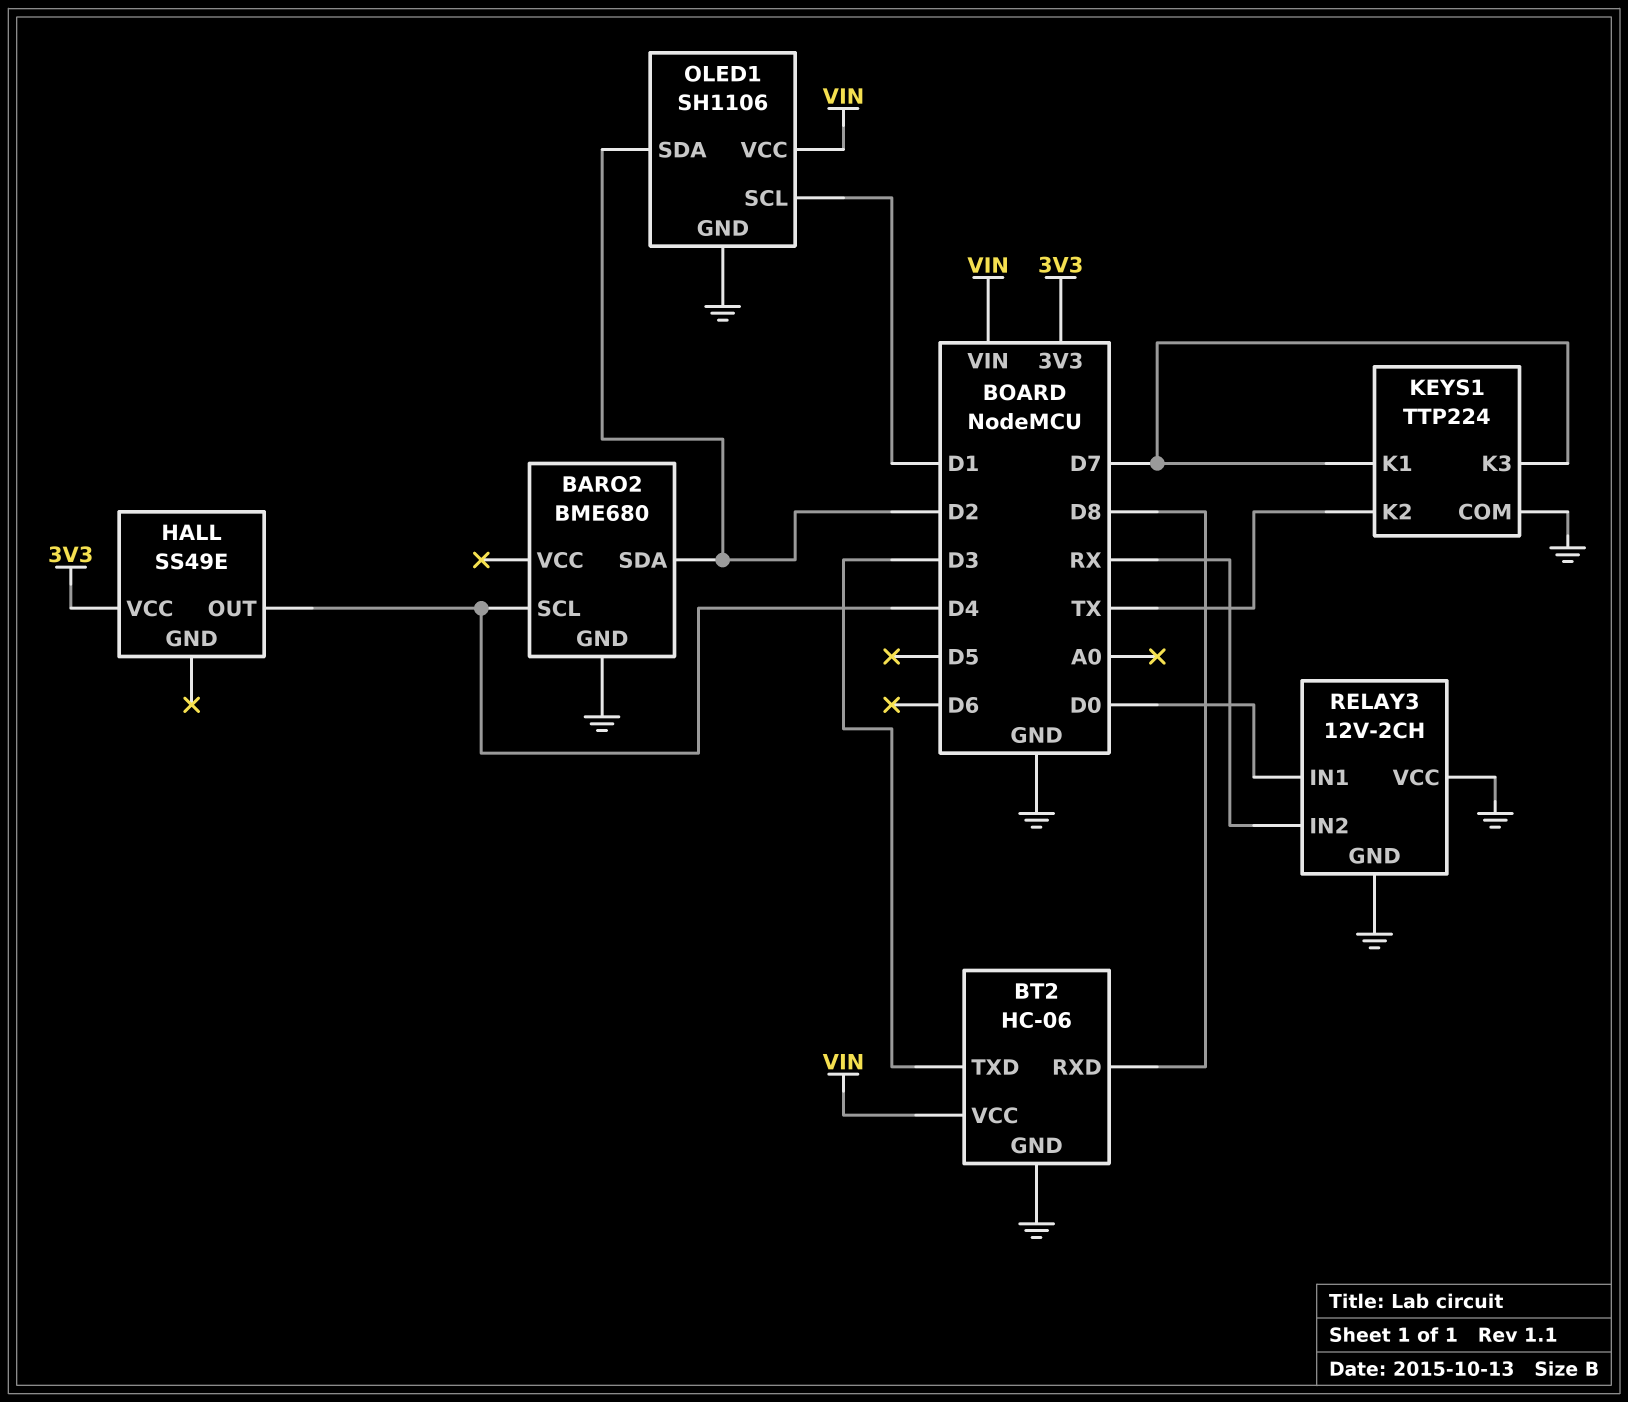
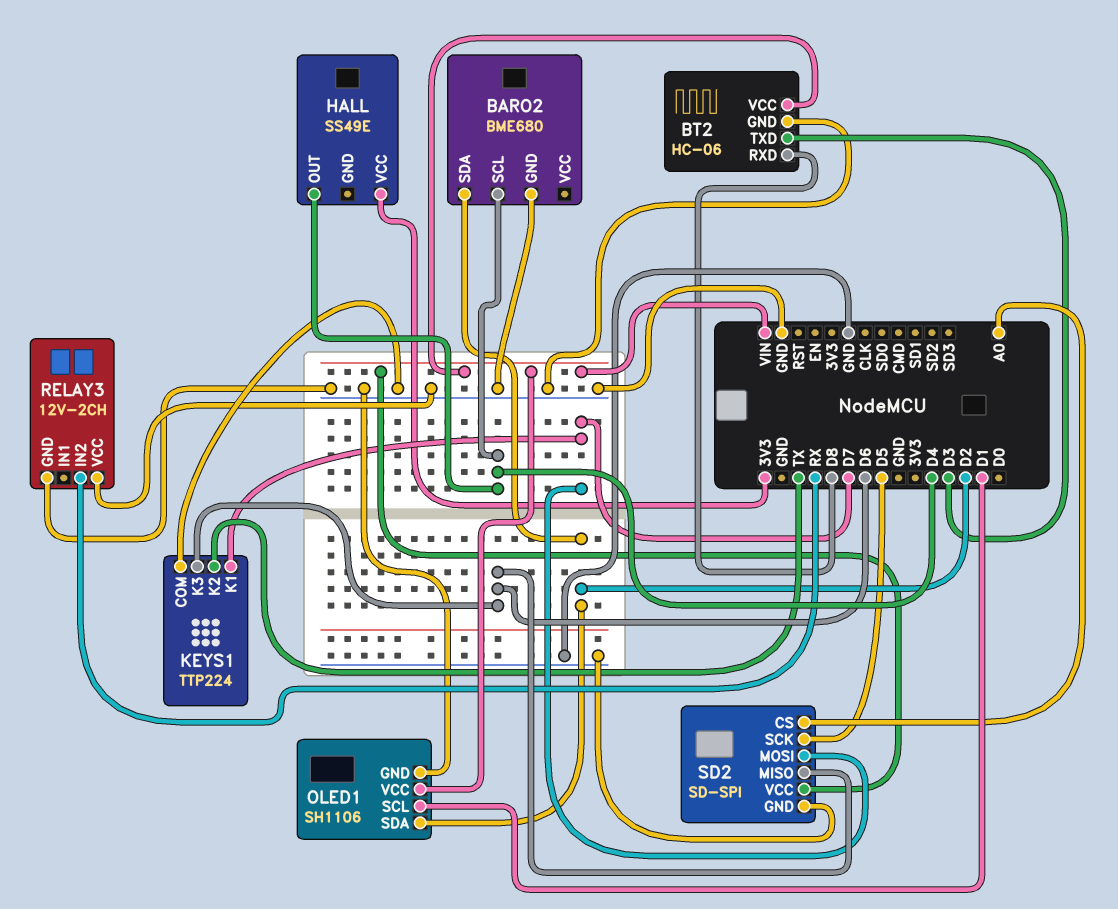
KEYS1 pin K3: D7 -> D6
RELAY3 pin IN1: D0 -> none
SD2: none -> SD-SPI
SD2 pin CS: none -> A0
SD2 pin GND: none -> GND
SD2 pin MISO: none -> D6
SD2 pin MOSI: none -> D7
SD2 pin SCK: none -> D5
SD2 pin VCC: none -> VIN

